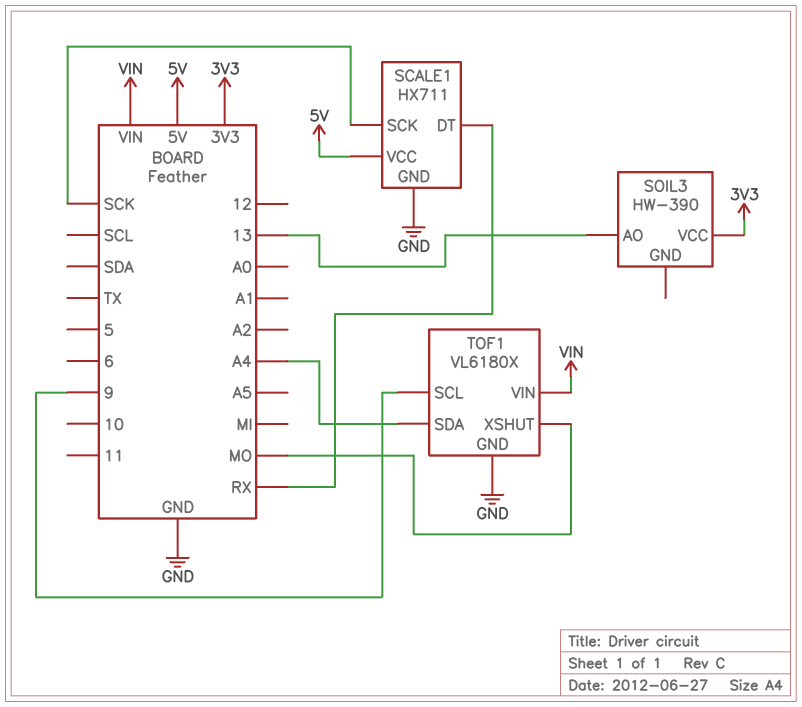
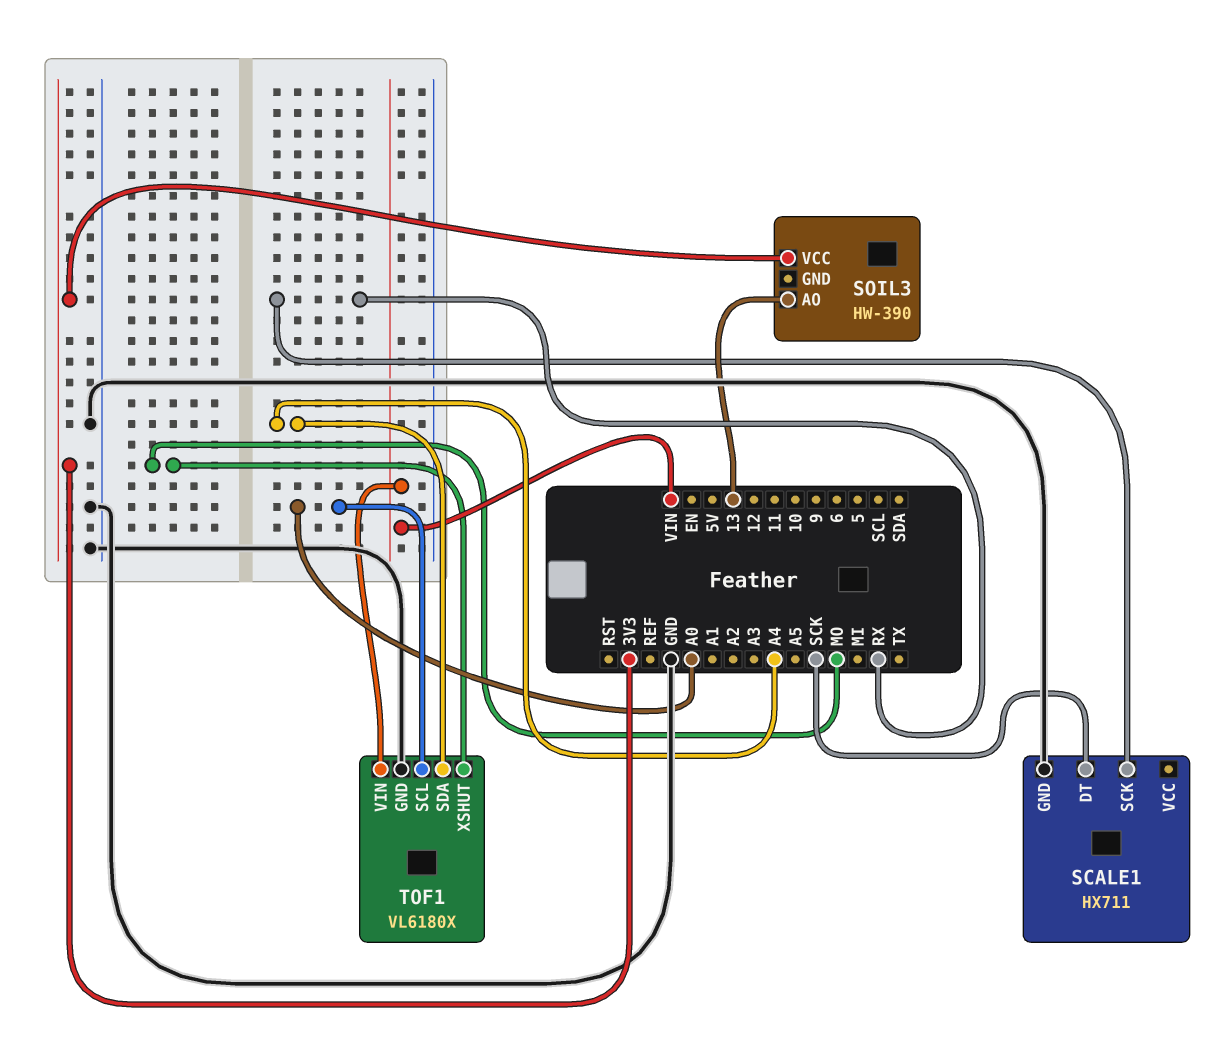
SCALE1 pin DT: RX -> SCK
SCALE1 pin SCK: SCK -> RX
SCALE1 pin VCC: 5V -> none
TOF1 pin SCL: 9 -> A0

